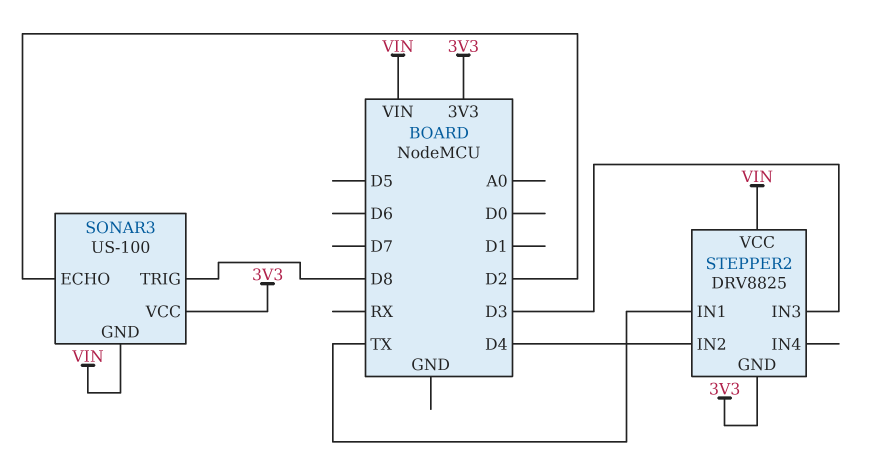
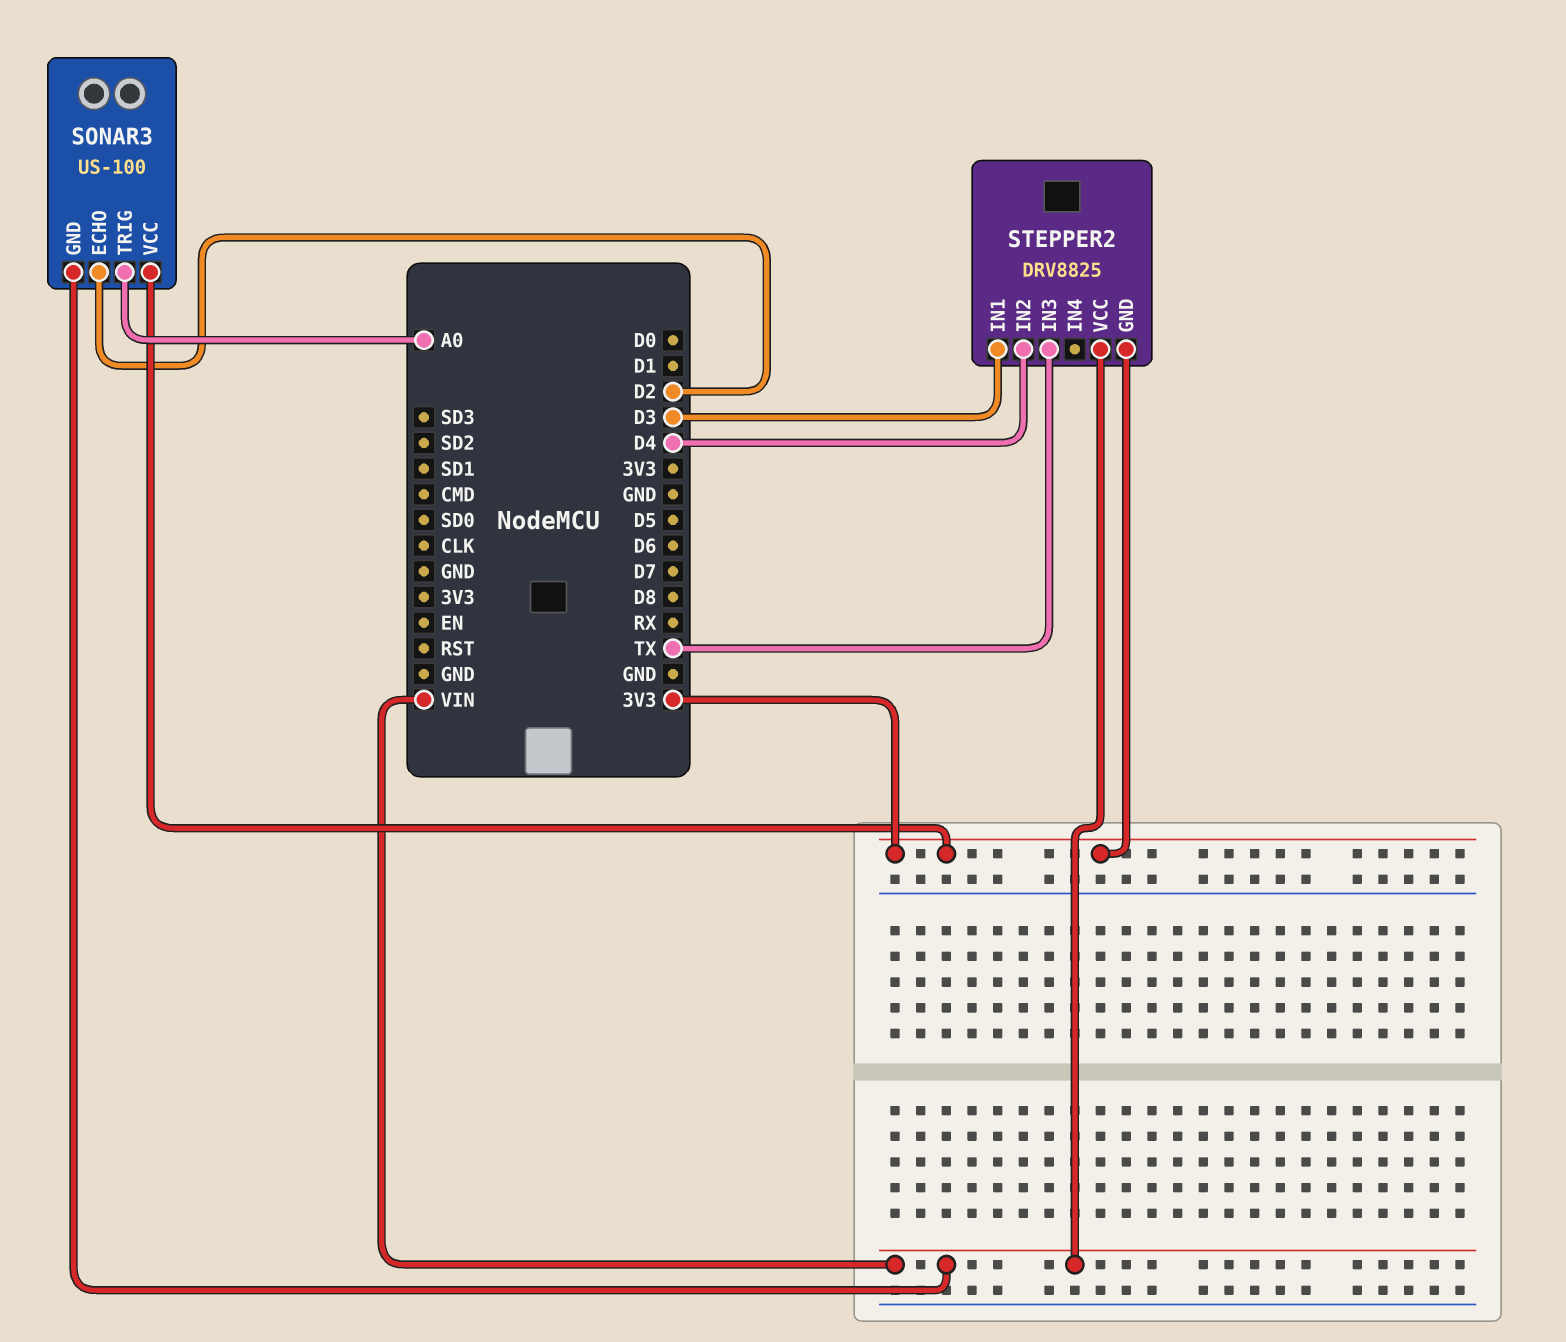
SONAR3 pin TRIG: D8 -> A0
STEPPER2 pin IN1: TX -> D3
STEPPER2 pin IN3: D3 -> TX

